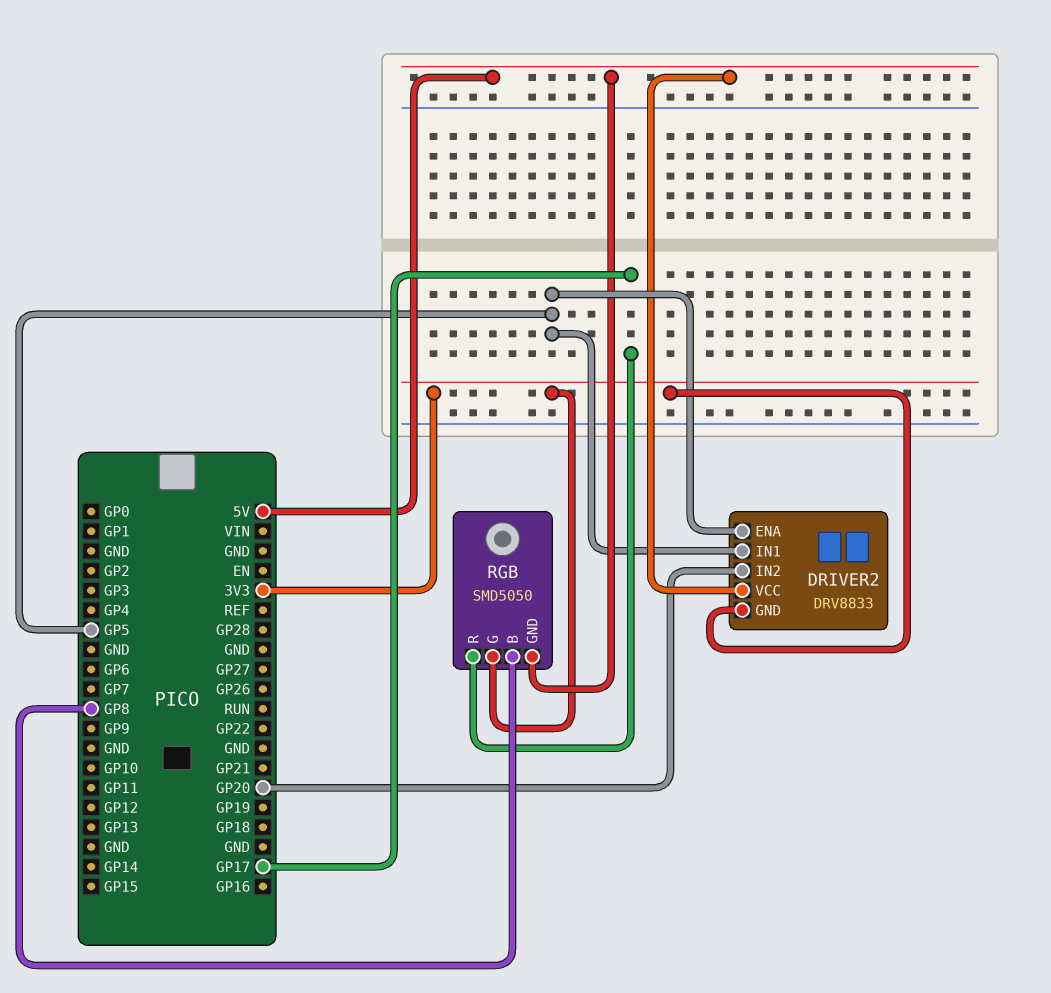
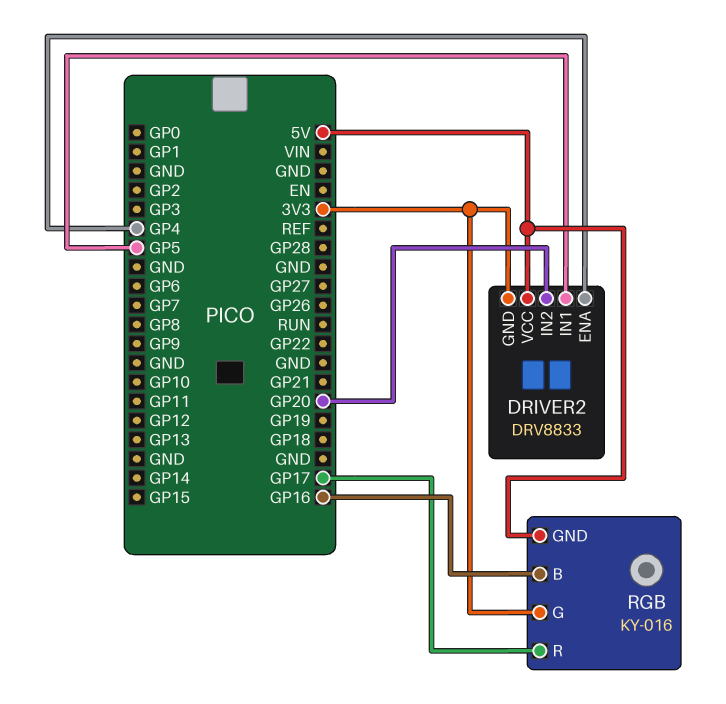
DRIVER2 pin ENA: GP5 -> GP4
RGB: SMD5050 -> KY-016
RGB pin B: GP8 -> GP16

